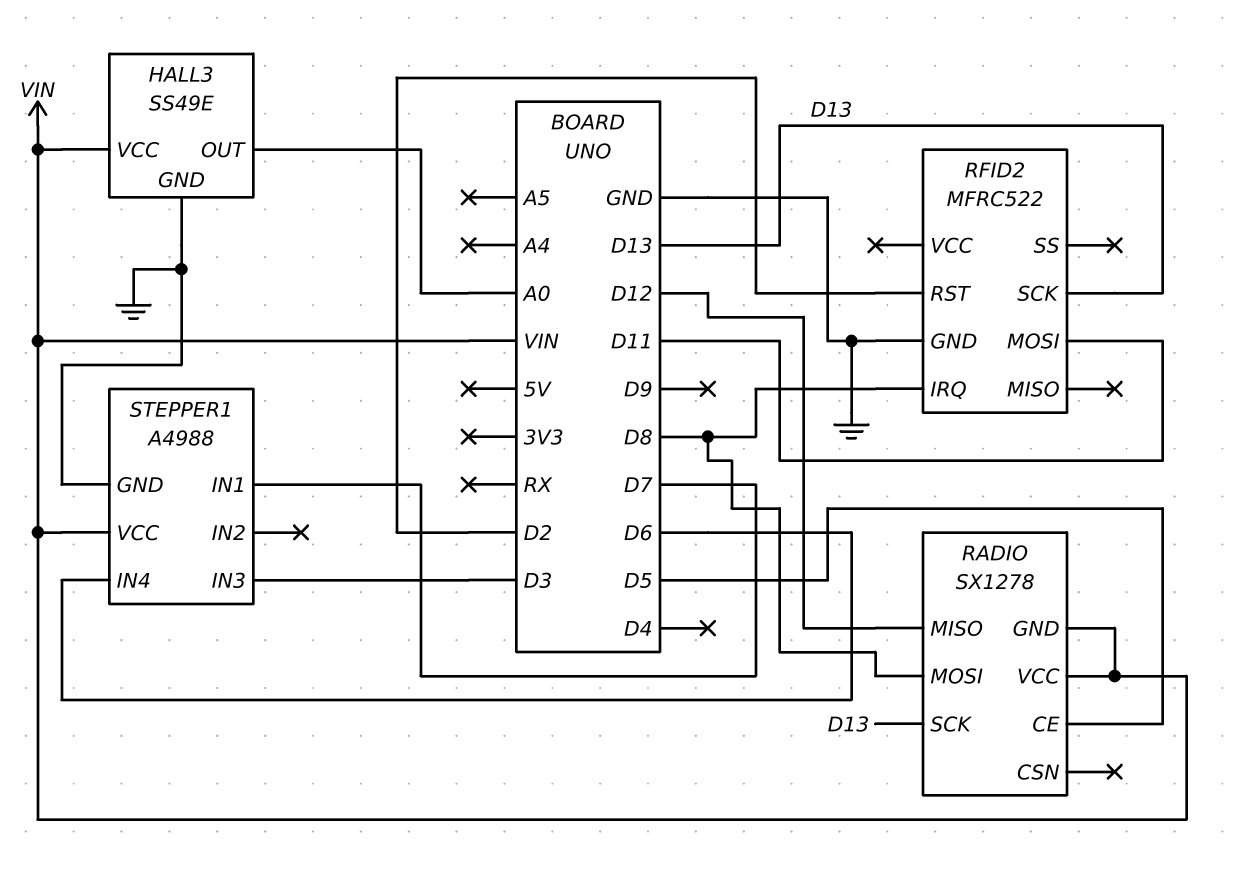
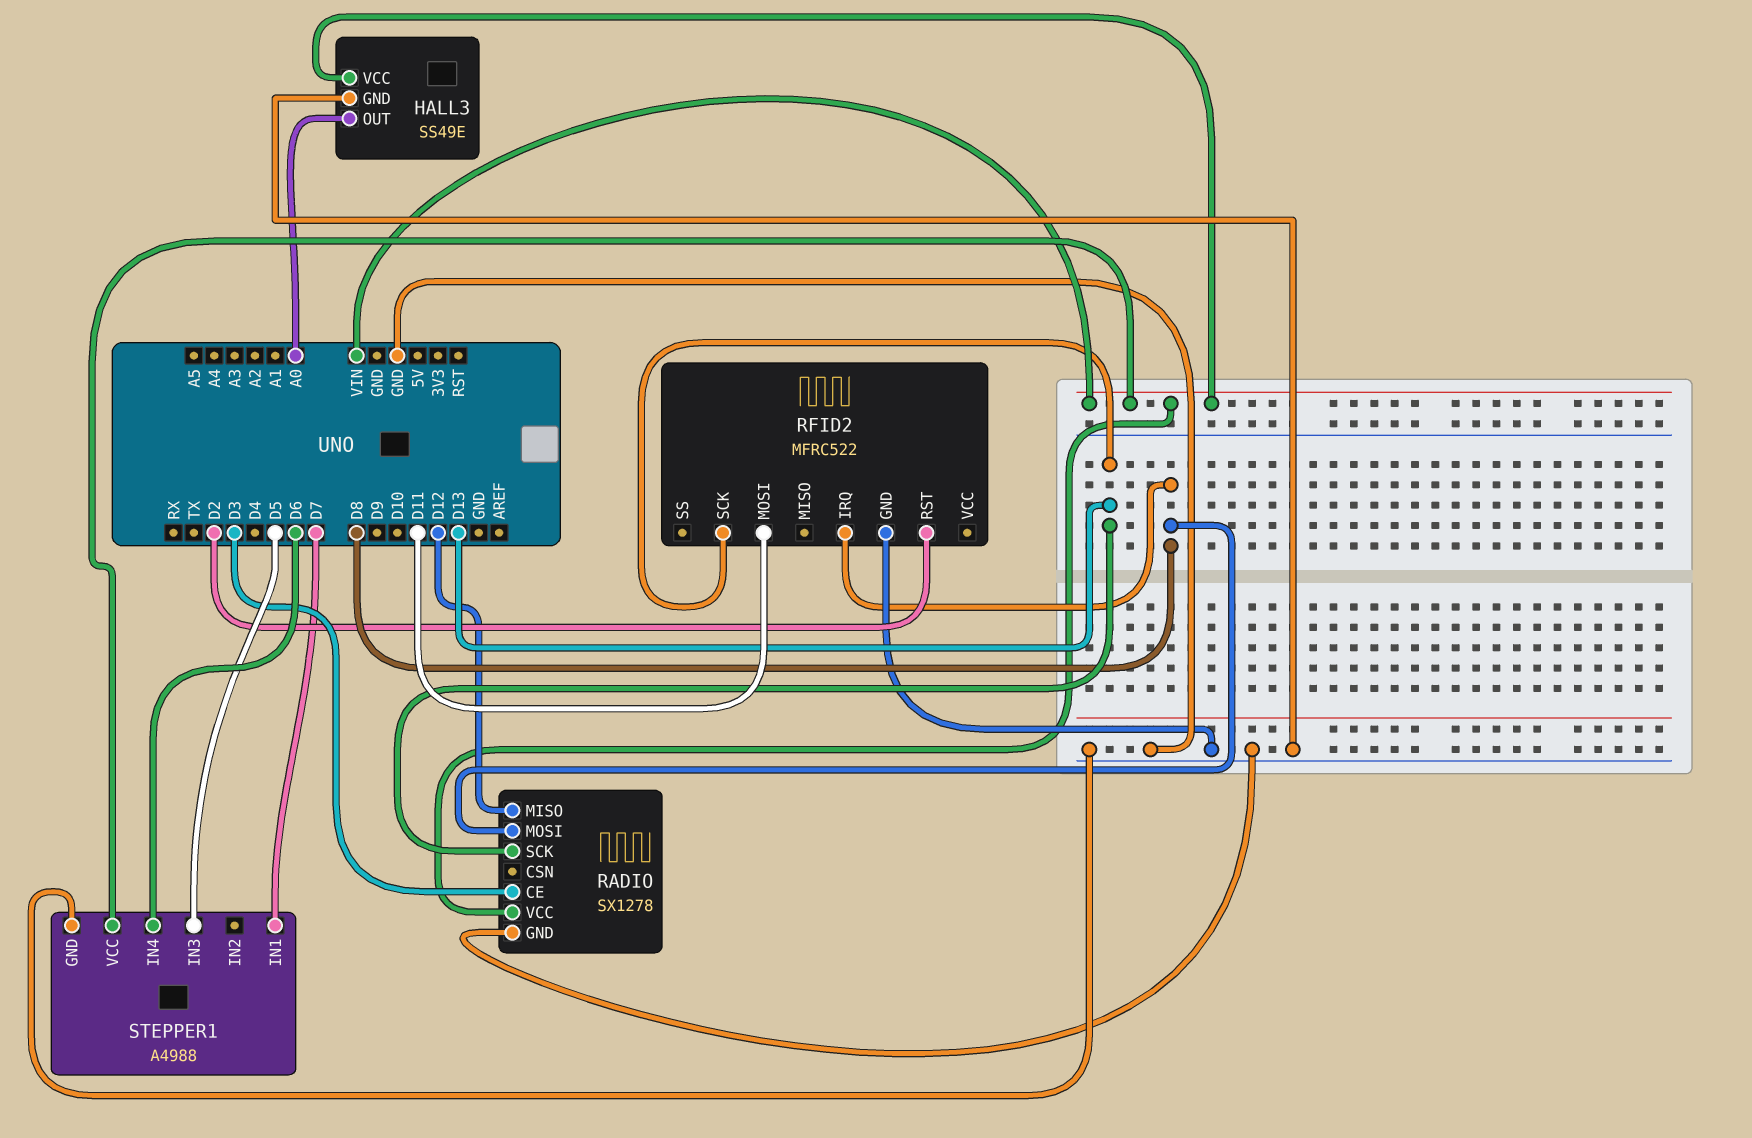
RADIO pin CE: D5 -> D3
RADIO pin GND: VIN -> GND
STEPPER1 pin IN3: D3 -> D5

